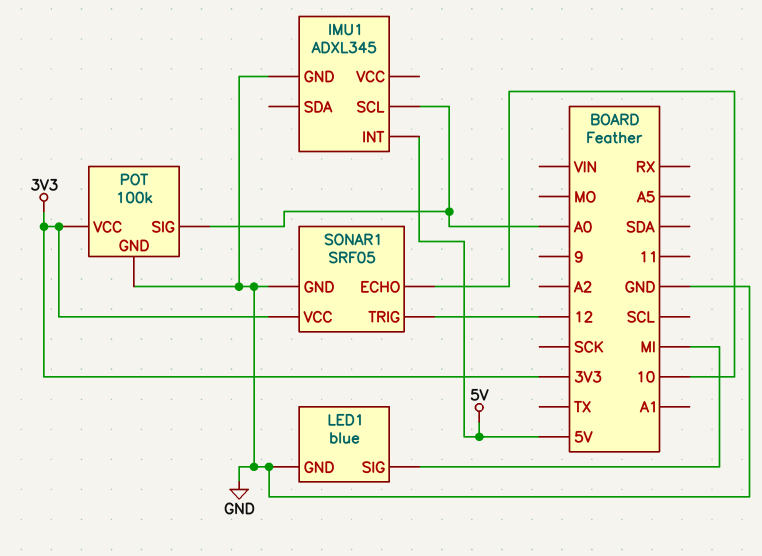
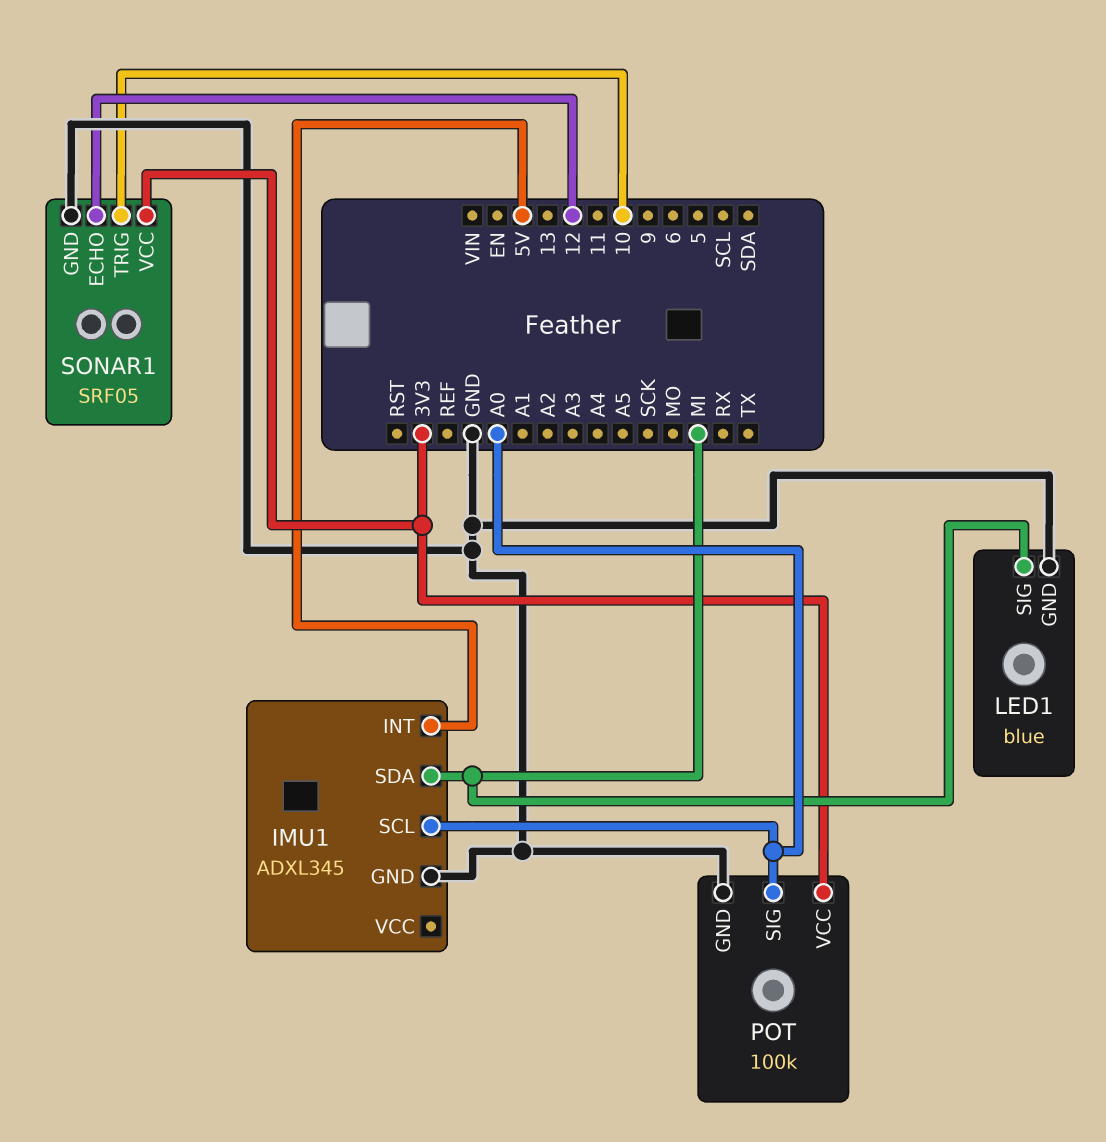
IMU1 pin SDA: none -> MI
SONAR1 pin ECHO: 10 -> 12
SONAR1 pin TRIG: 12 -> 10

